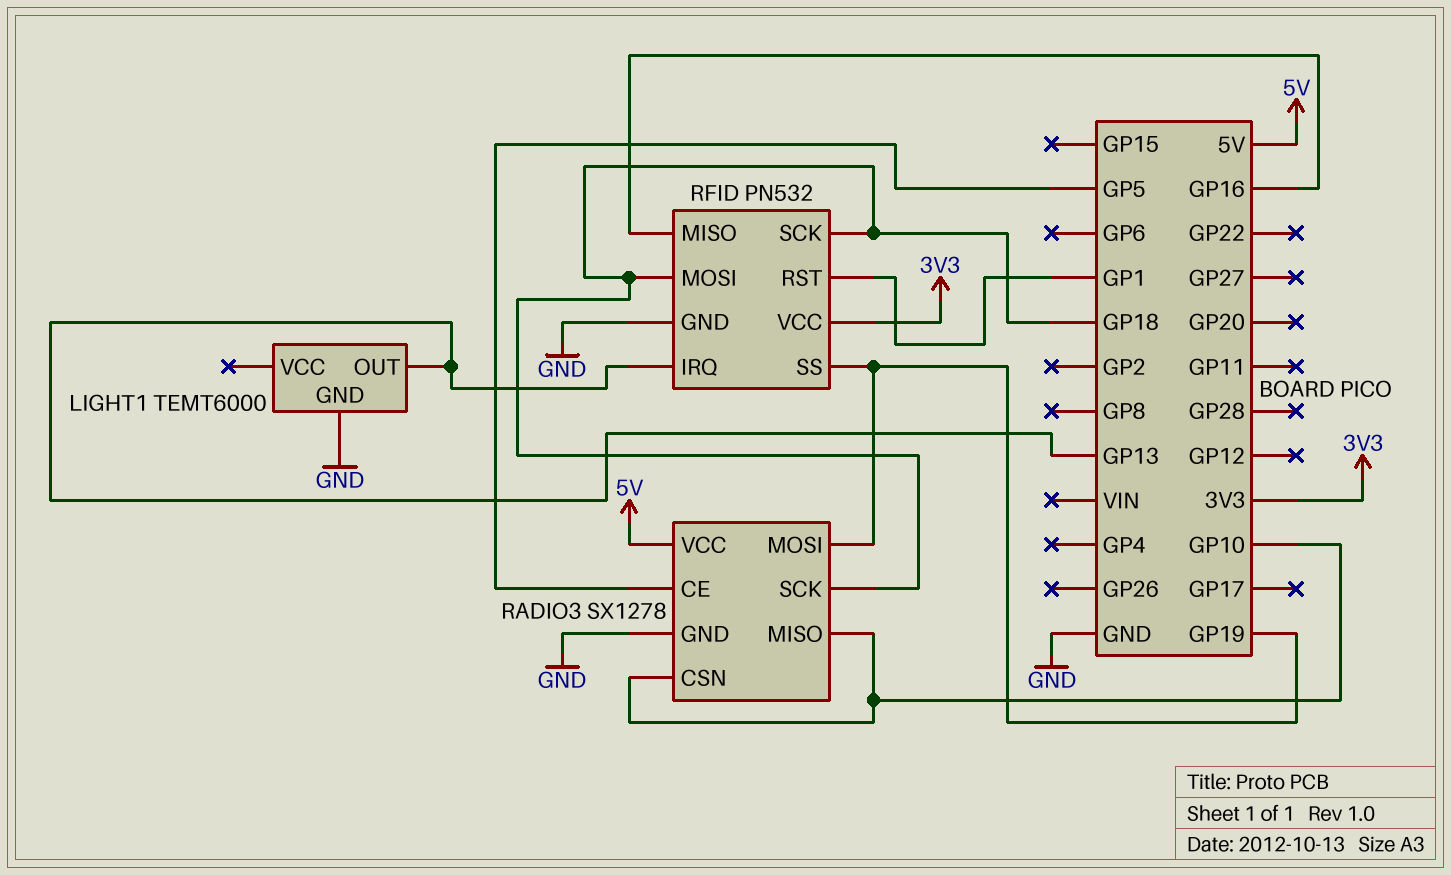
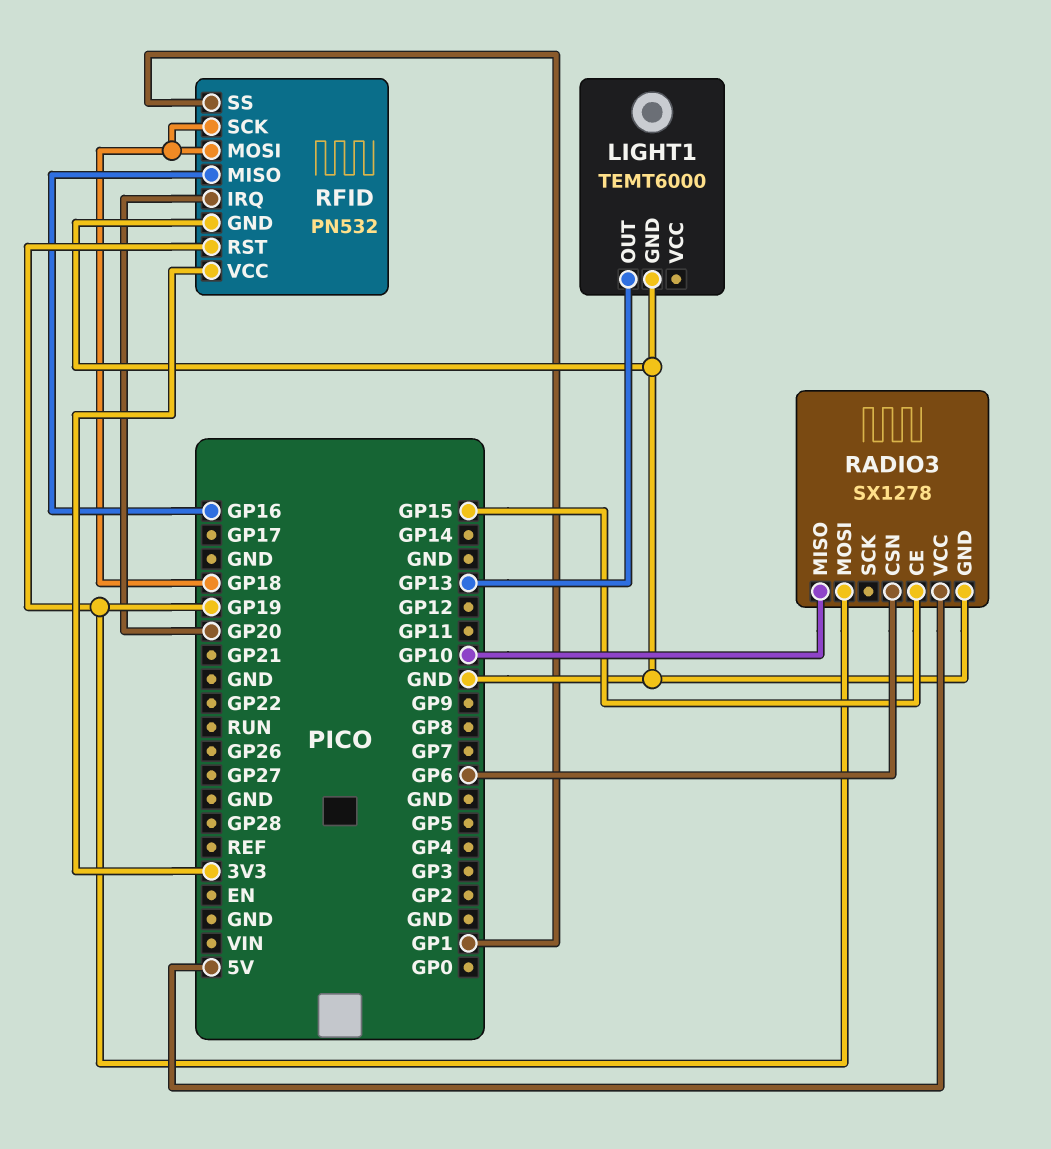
RADIO3 pin CE: GP5 -> GP15
RADIO3 pin CSN: GP10 -> GP6
RADIO3 pin SCK: GP18 -> none
RFID pin IRQ: GP13 -> GP20
RFID pin RST: GP1 -> GP19
RFID pin SS: GP19 -> GP1

